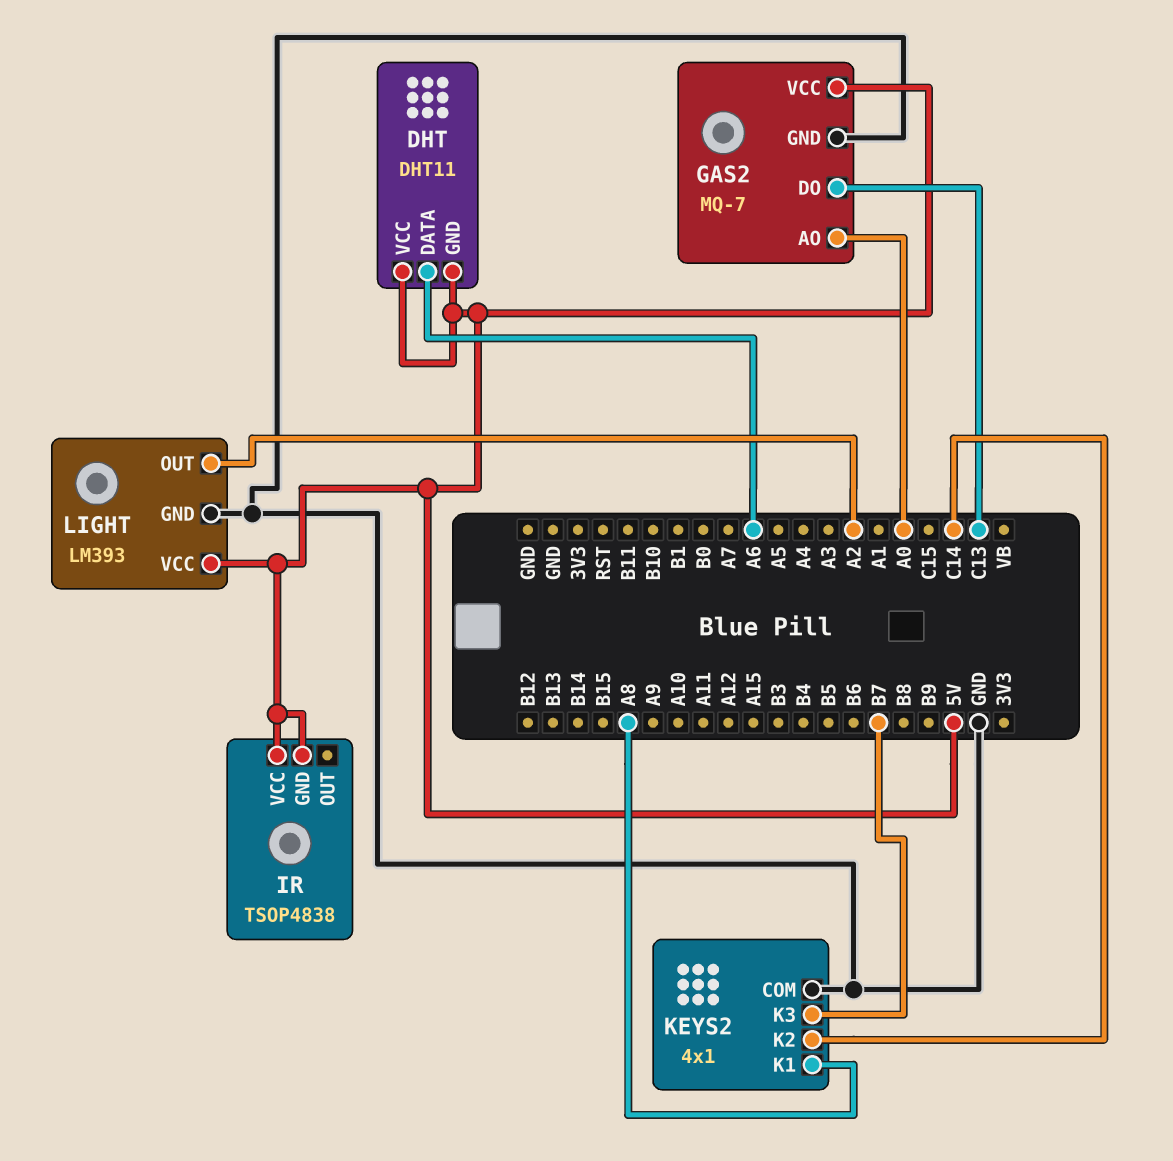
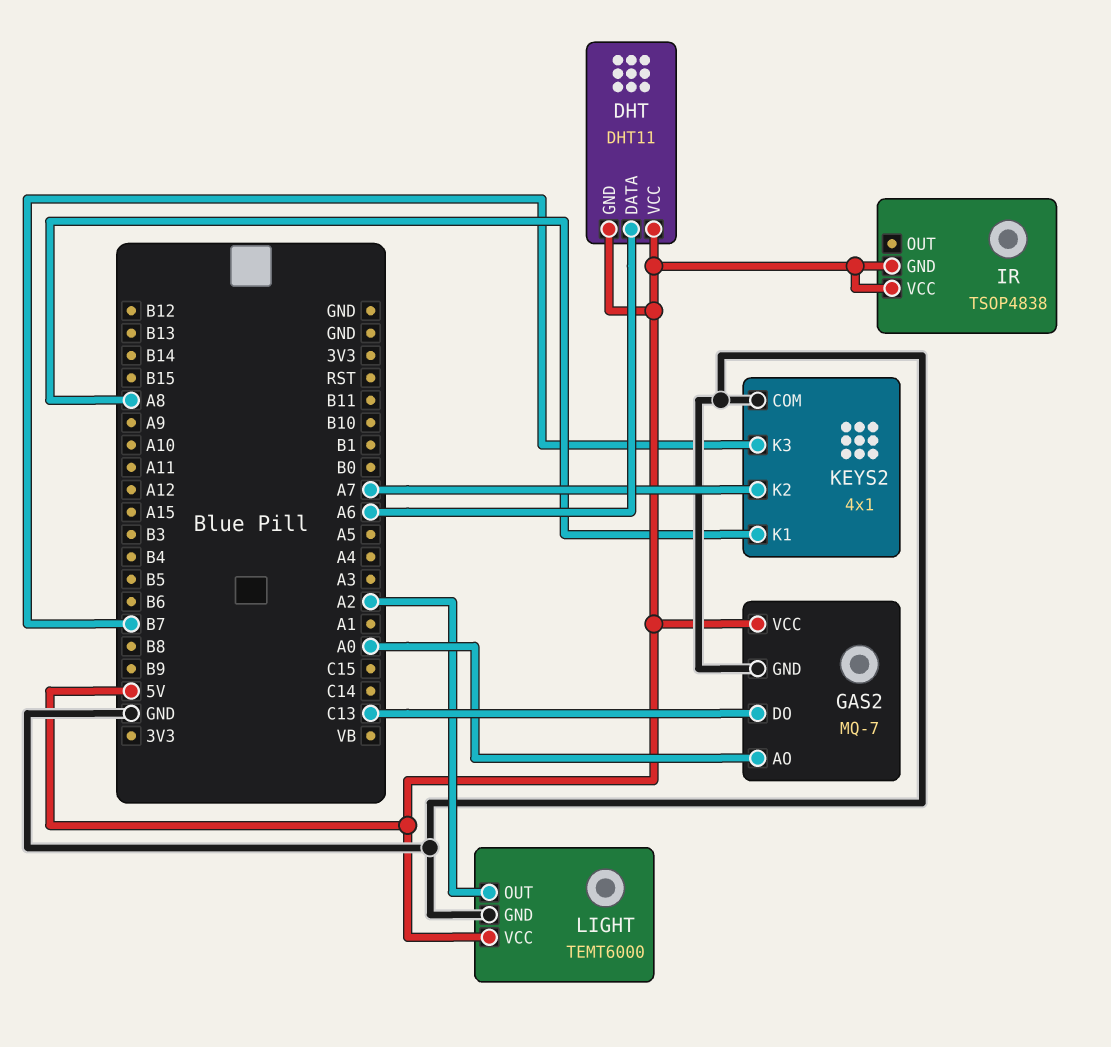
KEYS2 pin K2: C14 -> A7
LIGHT: LM393 -> TEMT6000

